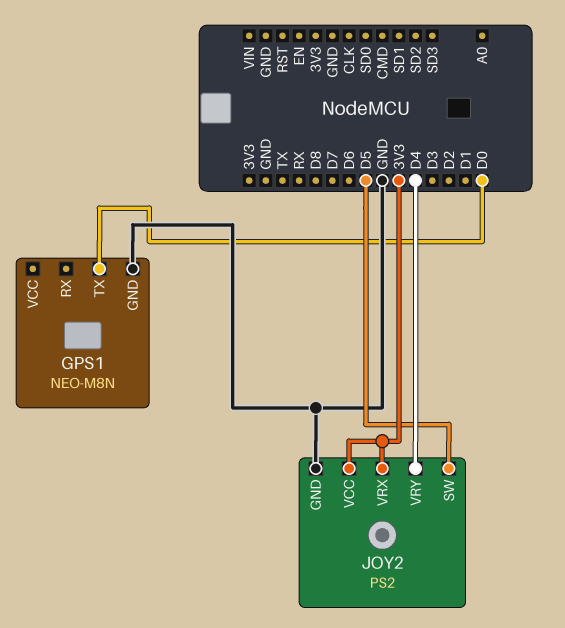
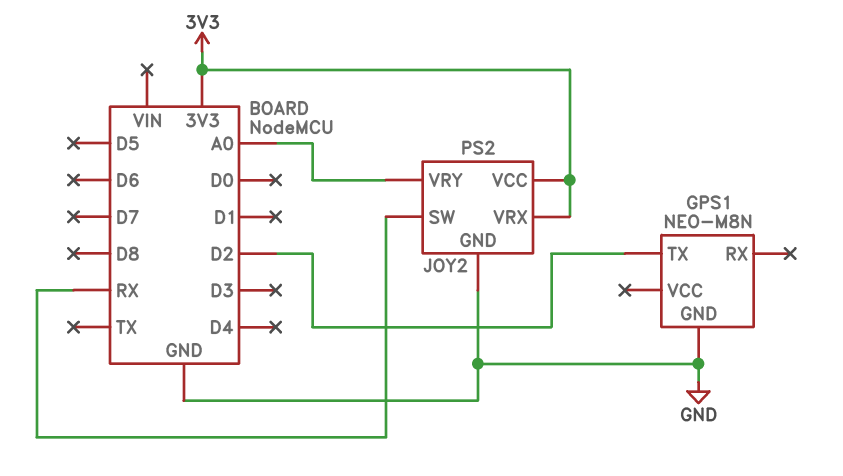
GPS1 pin TX: D0 -> D2
JOY2 pin SW: D5 -> RX
JOY2 pin VRY: D4 -> A0

